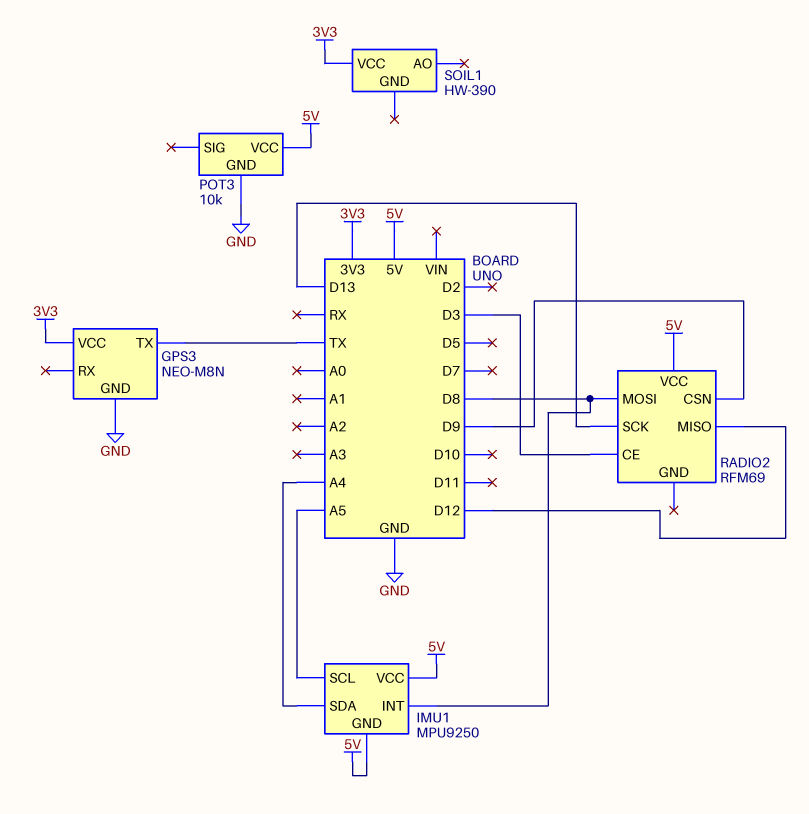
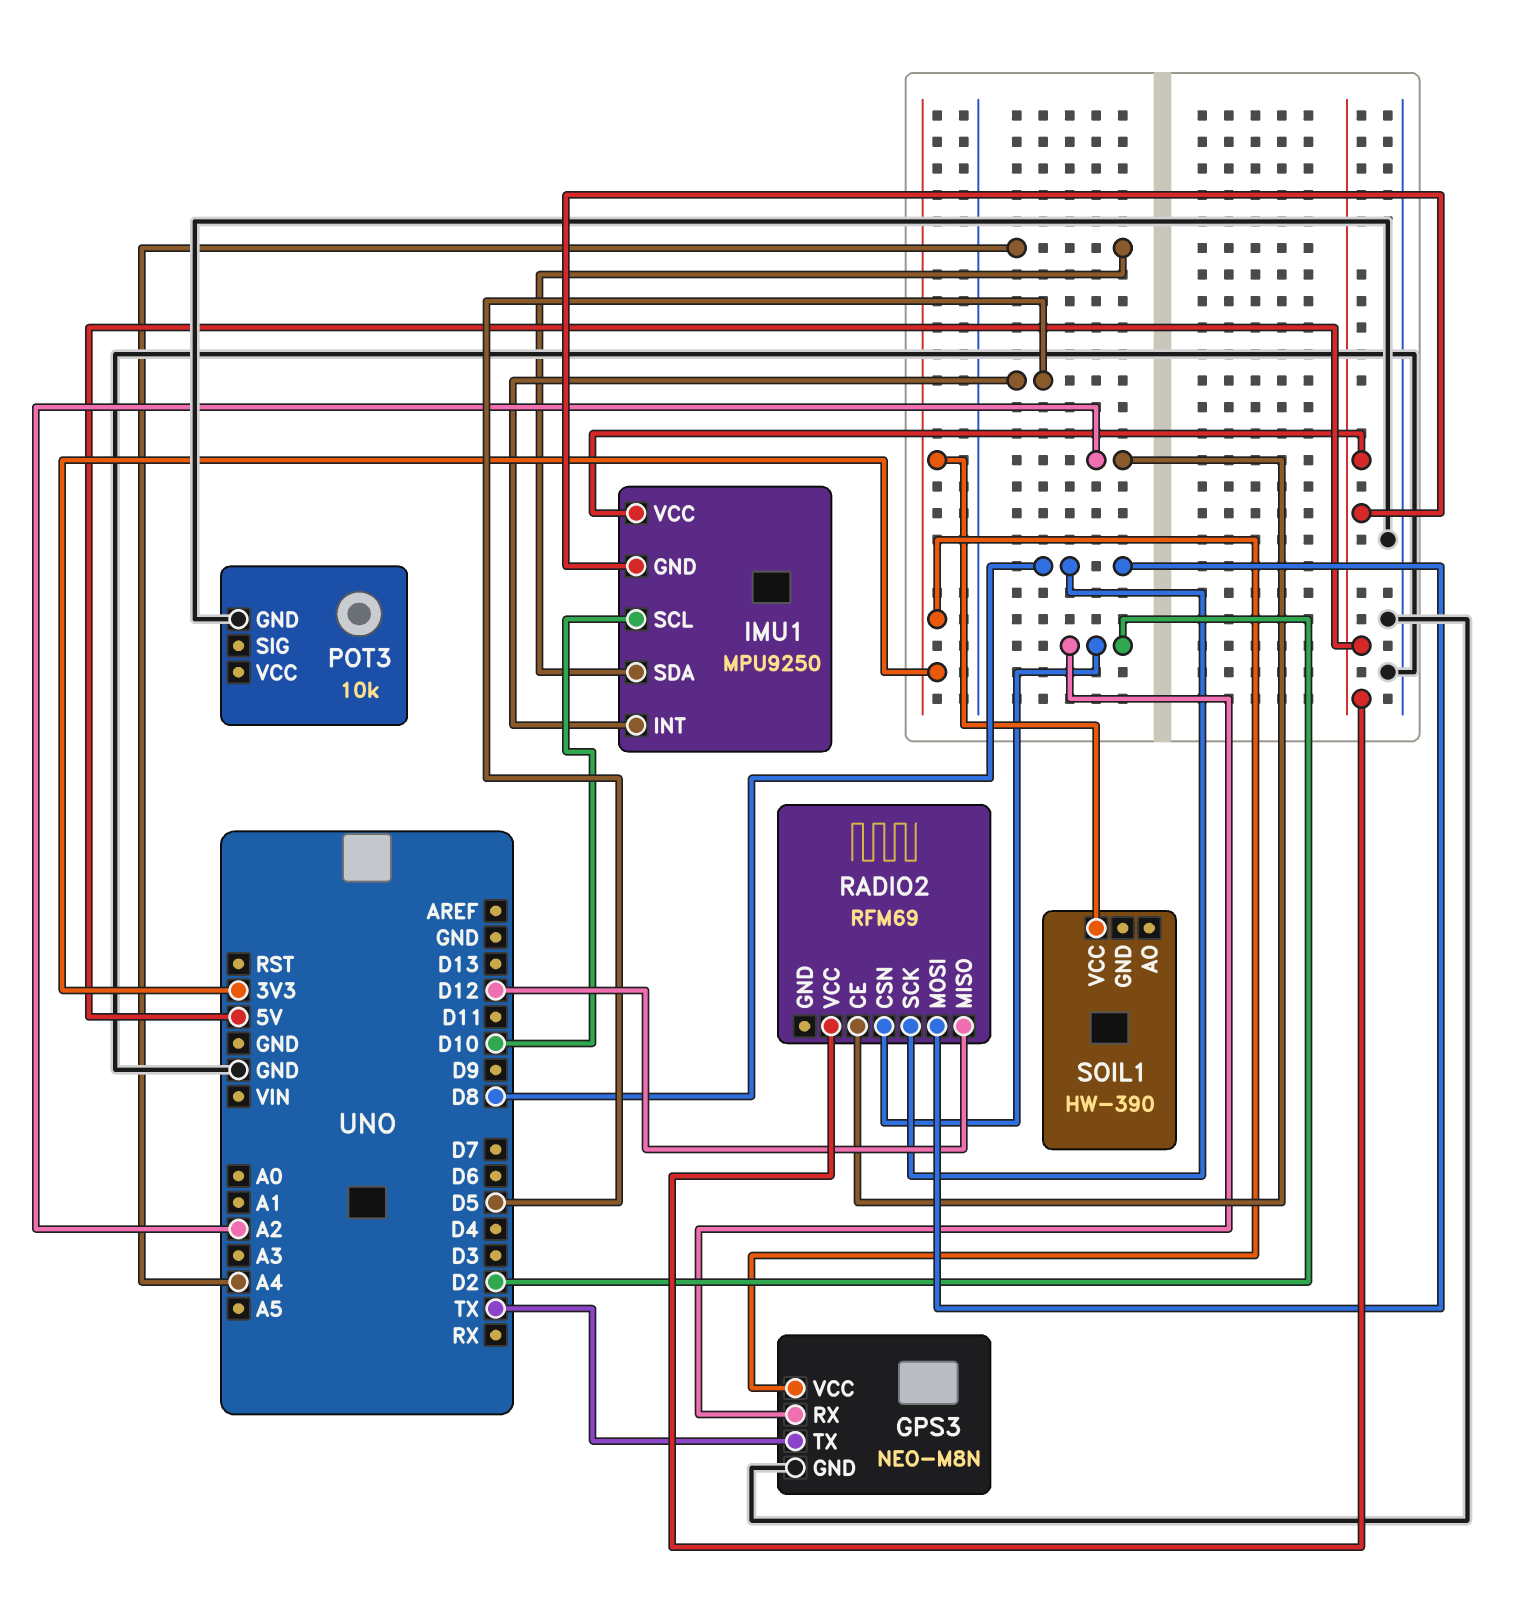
GPS3 pin RX: none -> D2
IMU1 pin INT: D8 -> D5
IMU1 pin SCL: A5 -> D10
POT3 pin VCC: 5V -> none
RADIO2 pin CE: D3 -> A2
RADIO2 pin CSN: D9 -> D2
RADIO2 pin SCK: D13 -> D8

